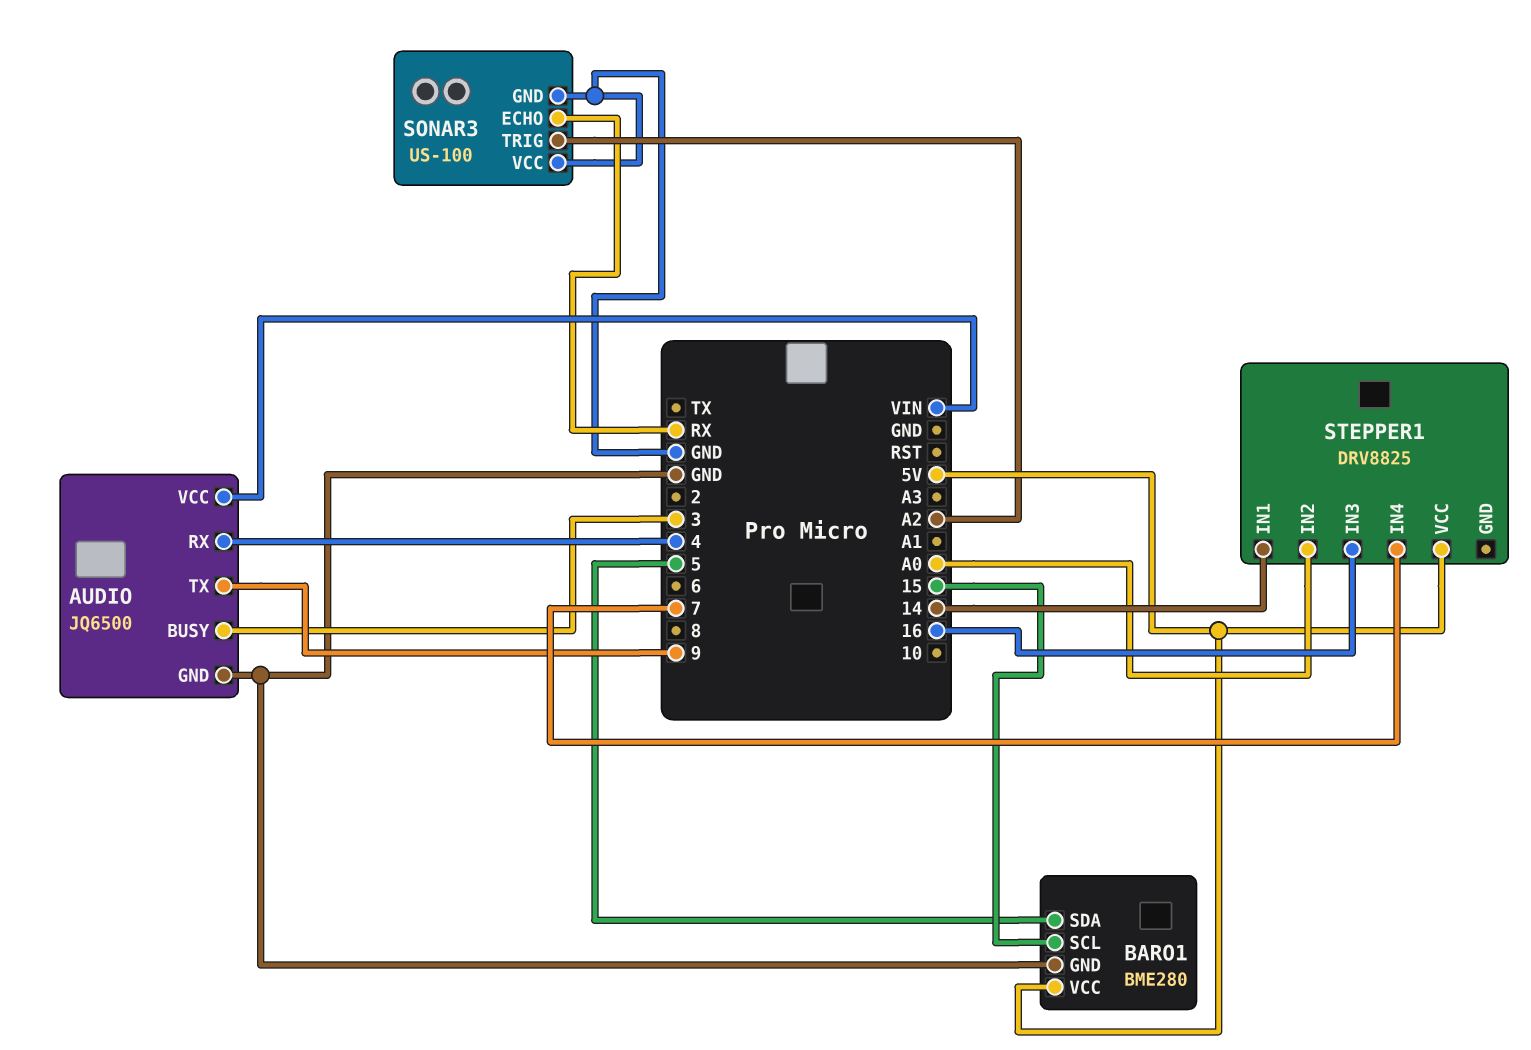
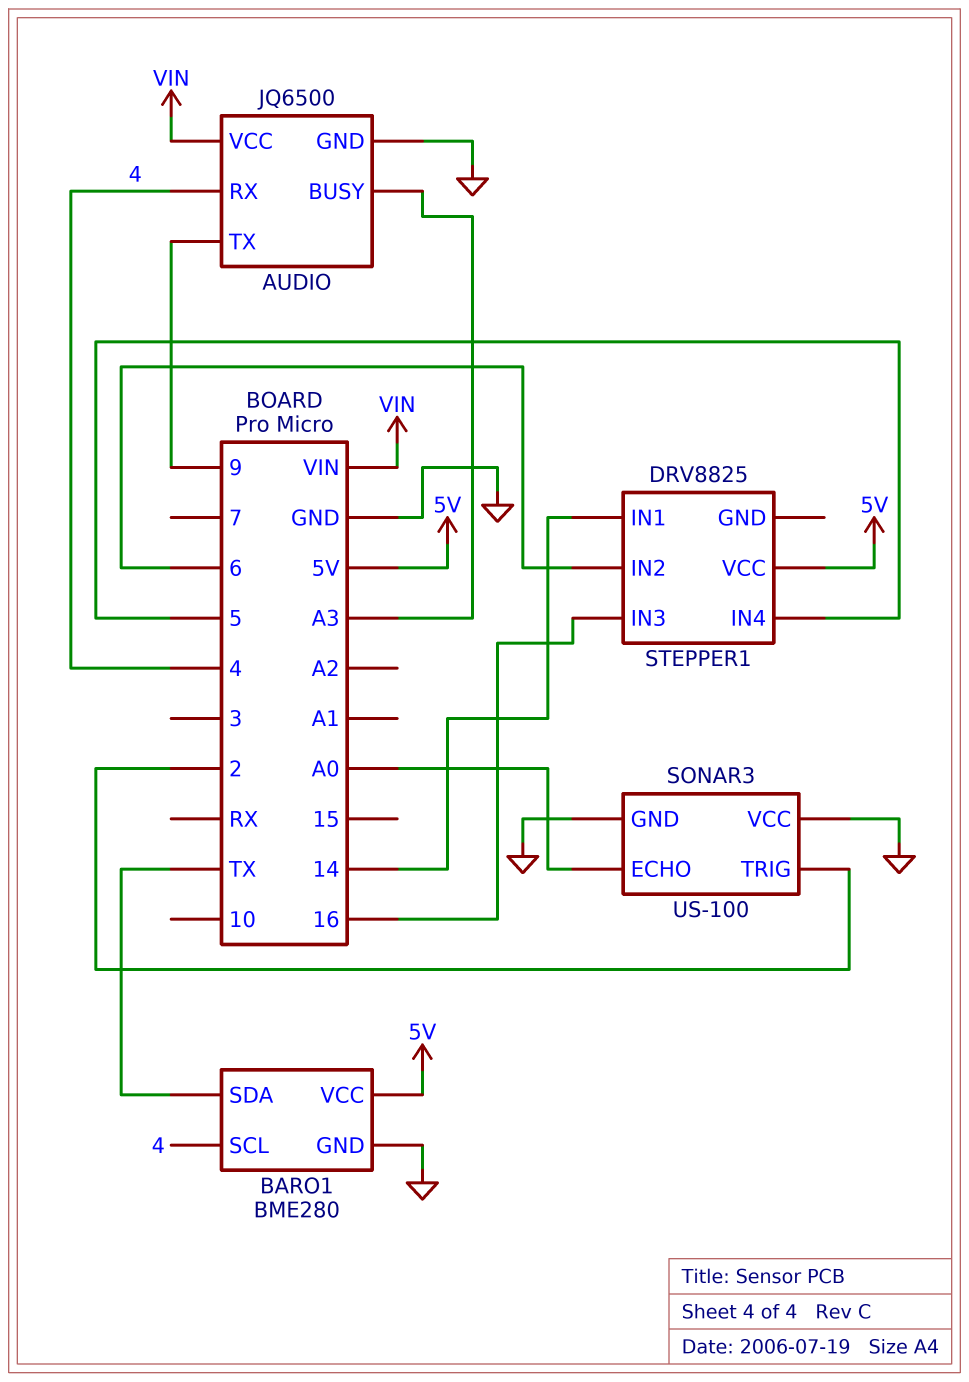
AUDIO pin BUSY: 3 -> A3
BARO1 pin SCL: 15 -> 4
BARO1 pin SDA: 5 -> TX
SONAR3 pin ECHO: RX -> A0
SONAR3 pin TRIG: A2 -> 2
STEPPER1 pin IN2: A0 -> 6
STEPPER1 pin IN4: 7 -> 5

